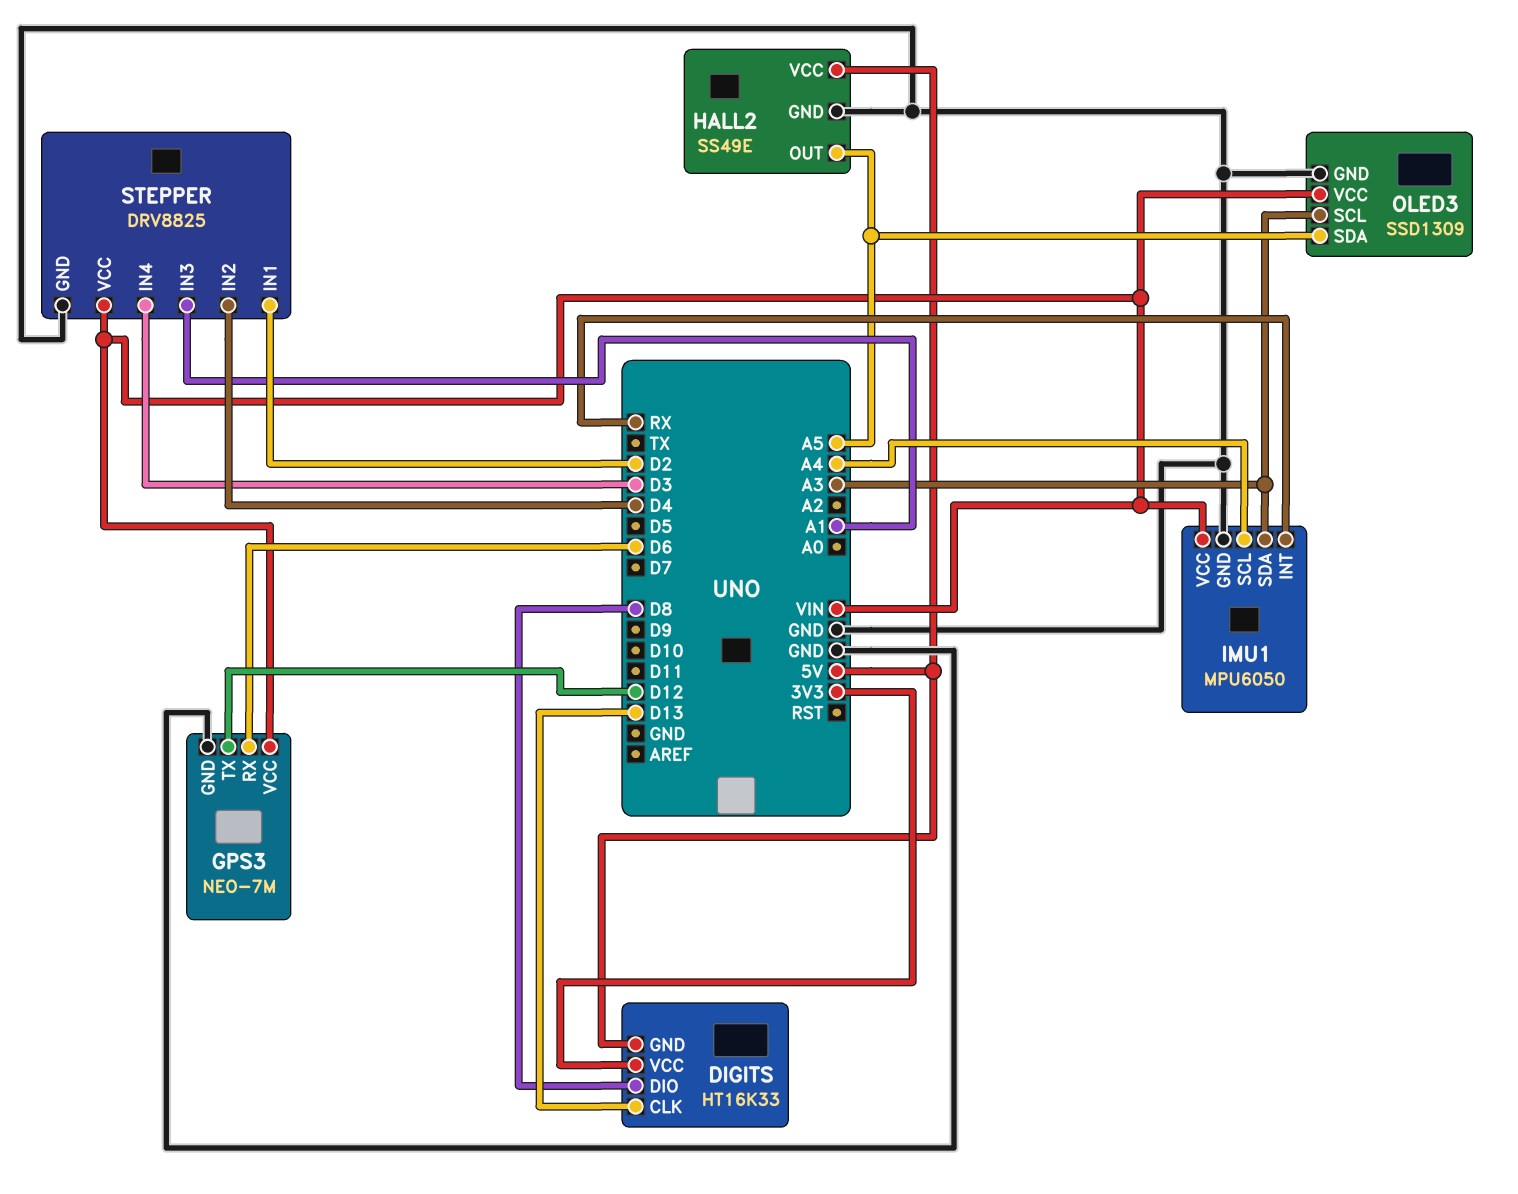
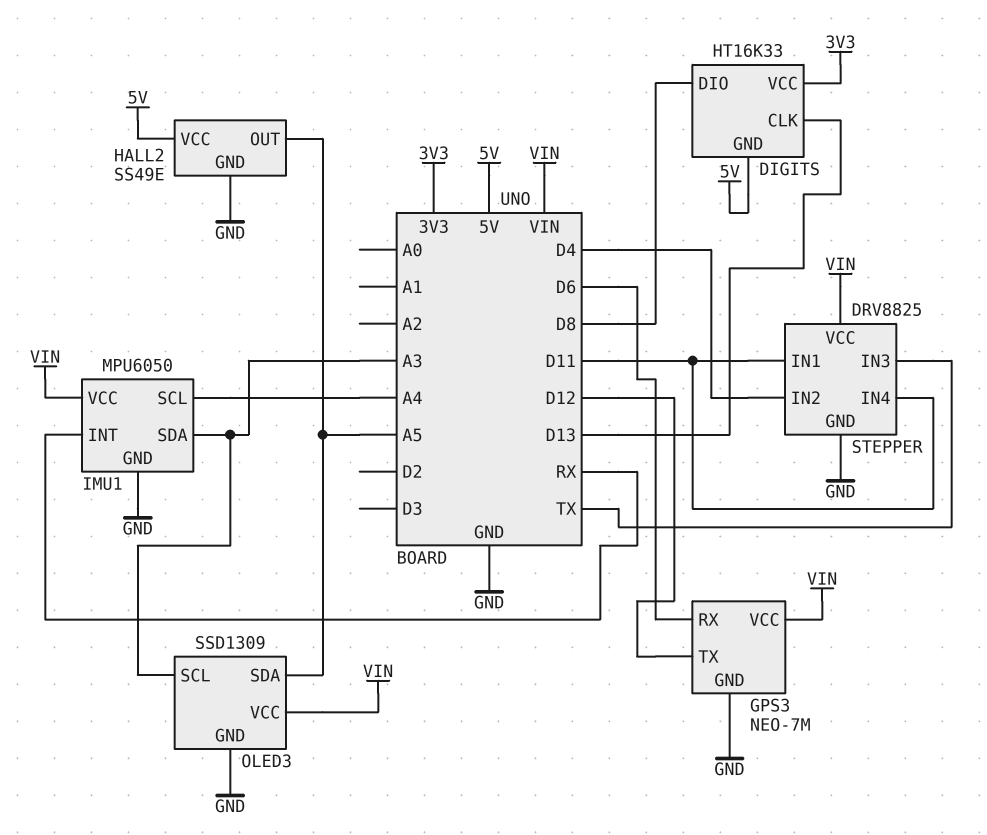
STEPPER pin IN1: D2 -> D11
STEPPER pin IN3: A1 -> TX
STEPPER pin IN4: D3 -> D11

